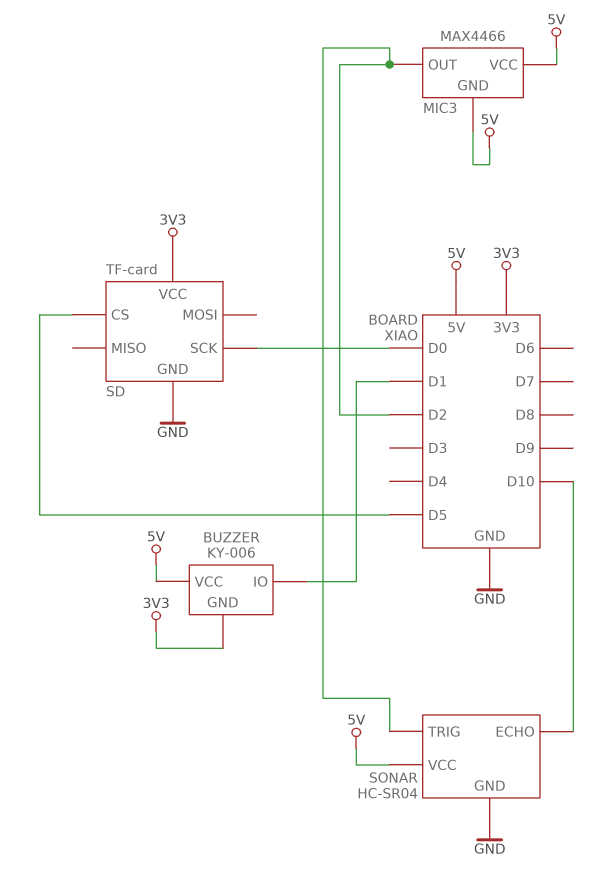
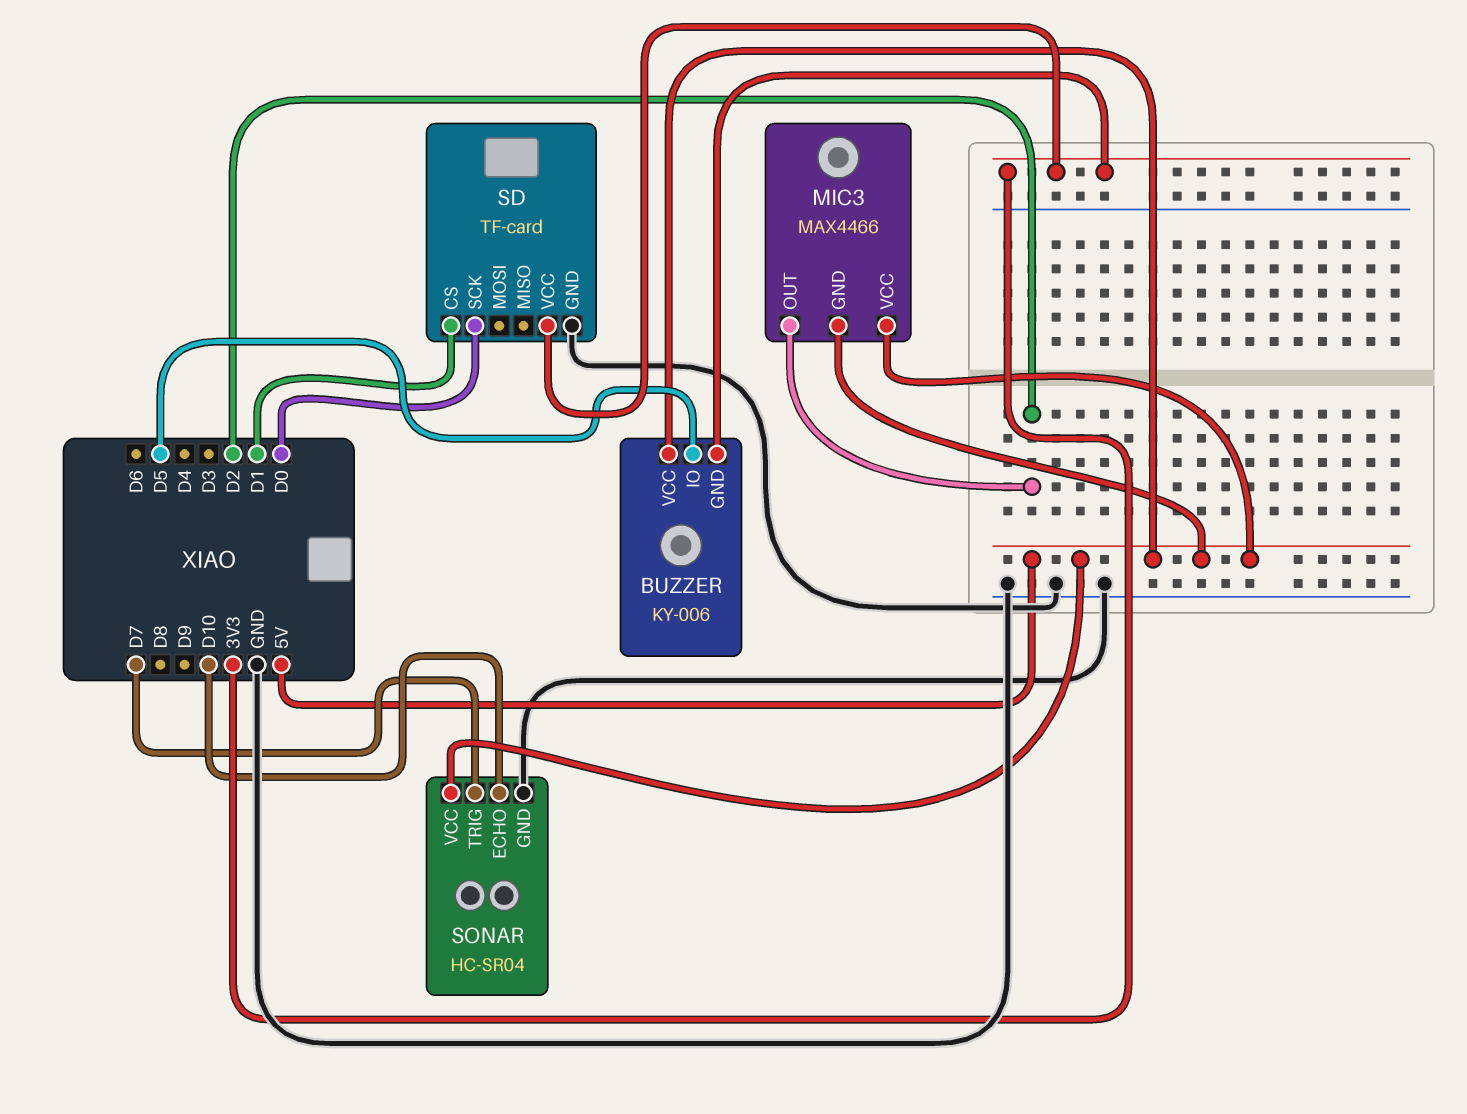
BUZZER pin IO: D1 -> D5
SD pin CS: D5 -> D1
SONAR pin TRIG: D2 -> D7

